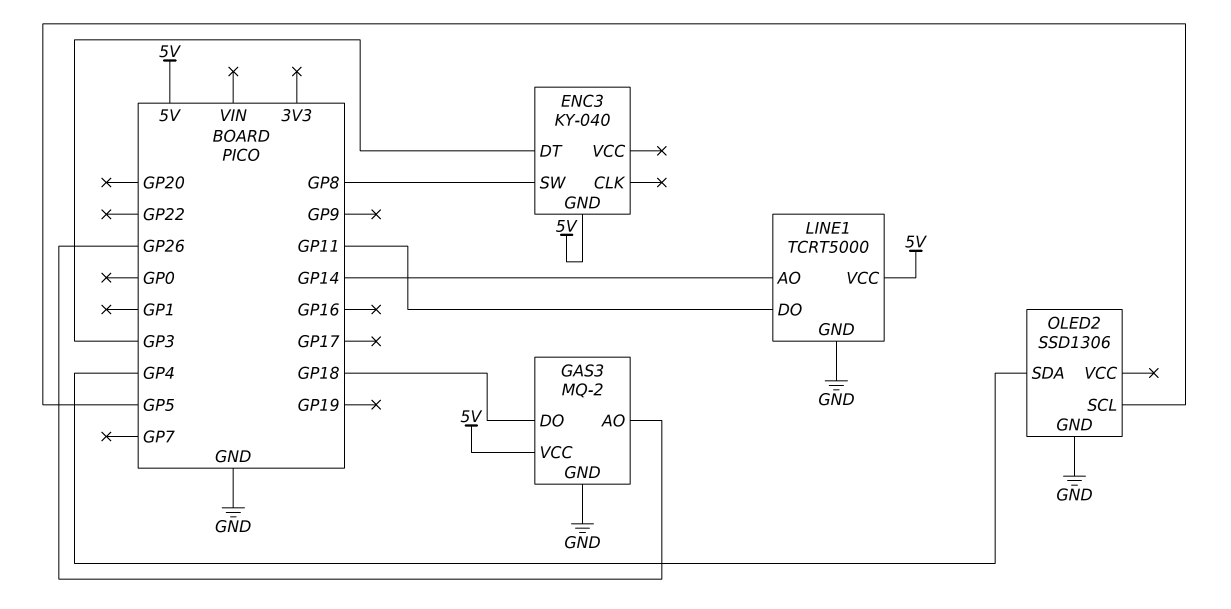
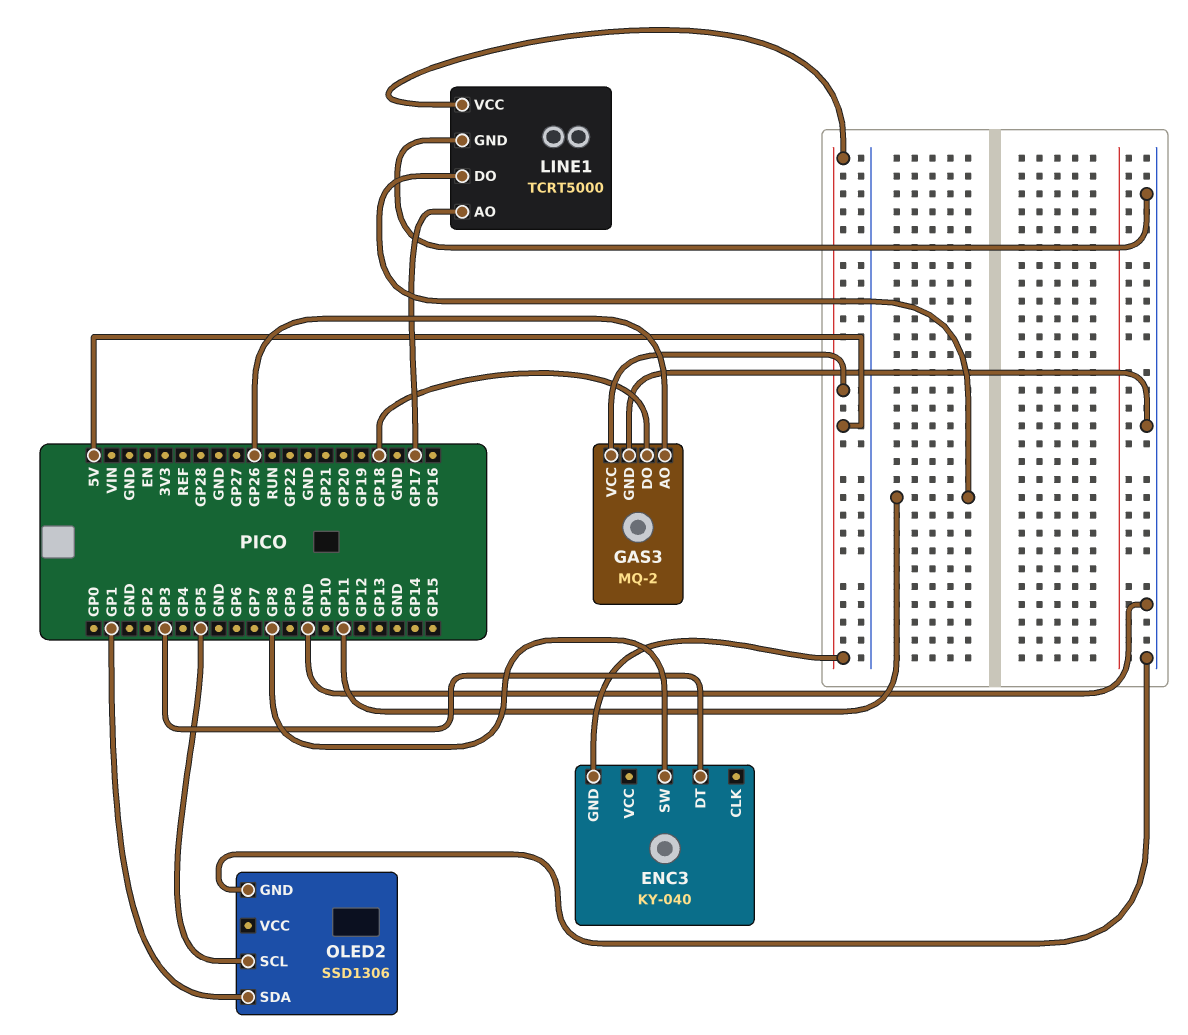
LINE1 pin AO: GP14 -> GP17
OLED2 pin SDA: GP4 -> GP1

